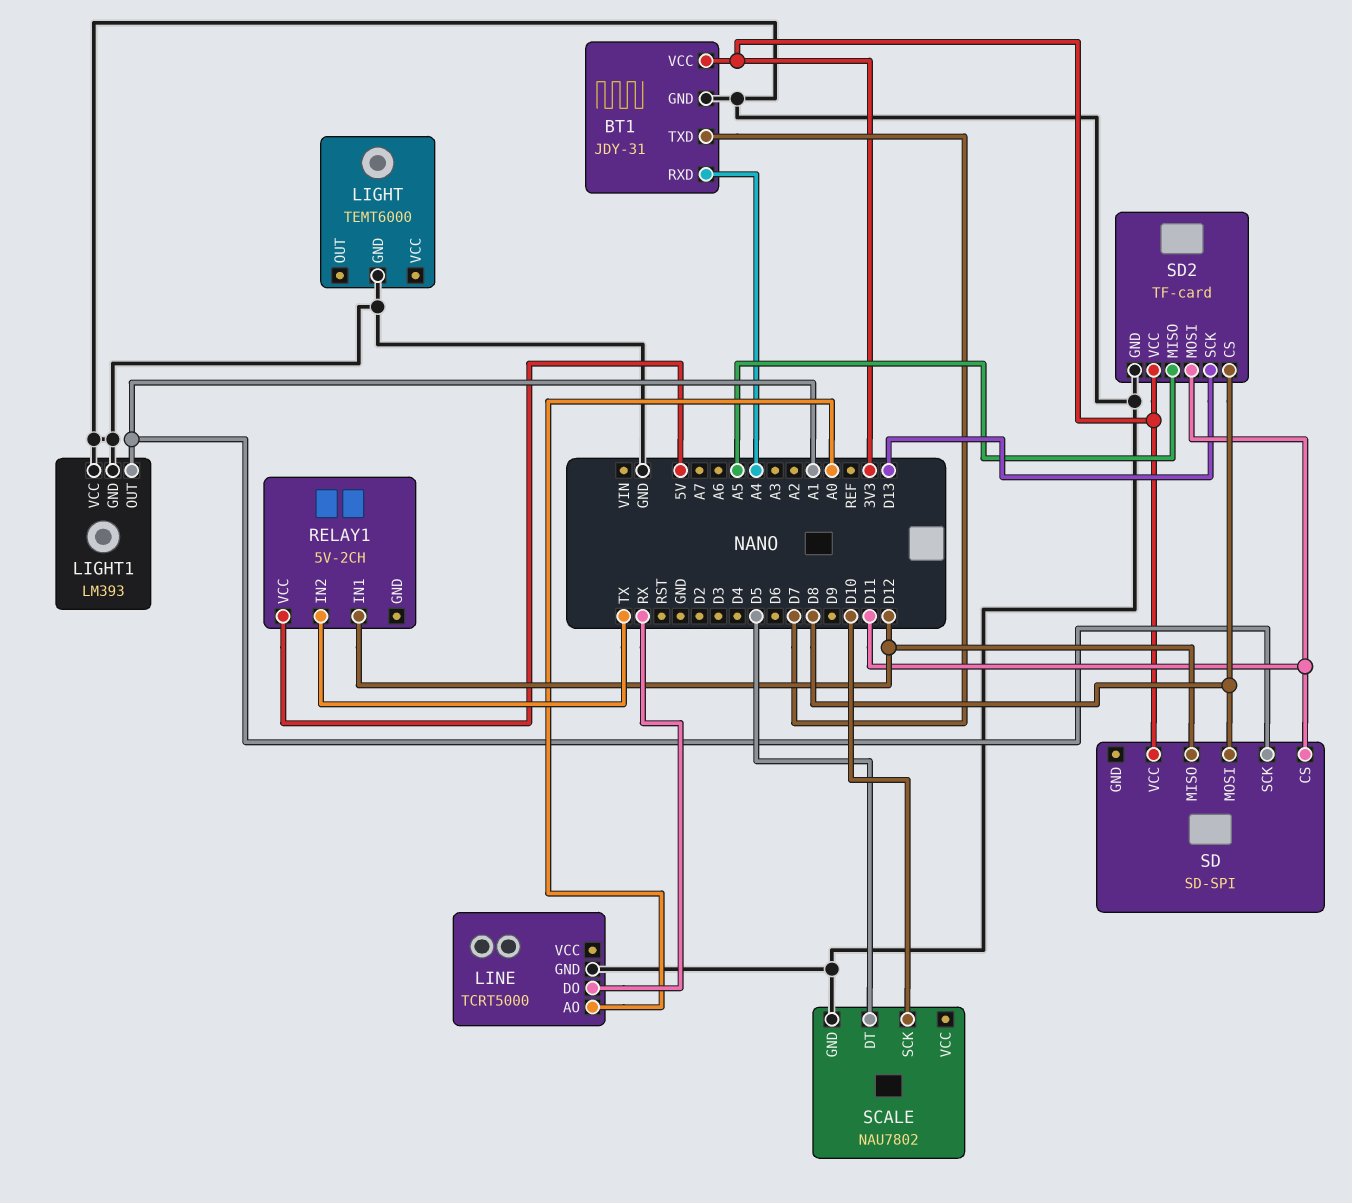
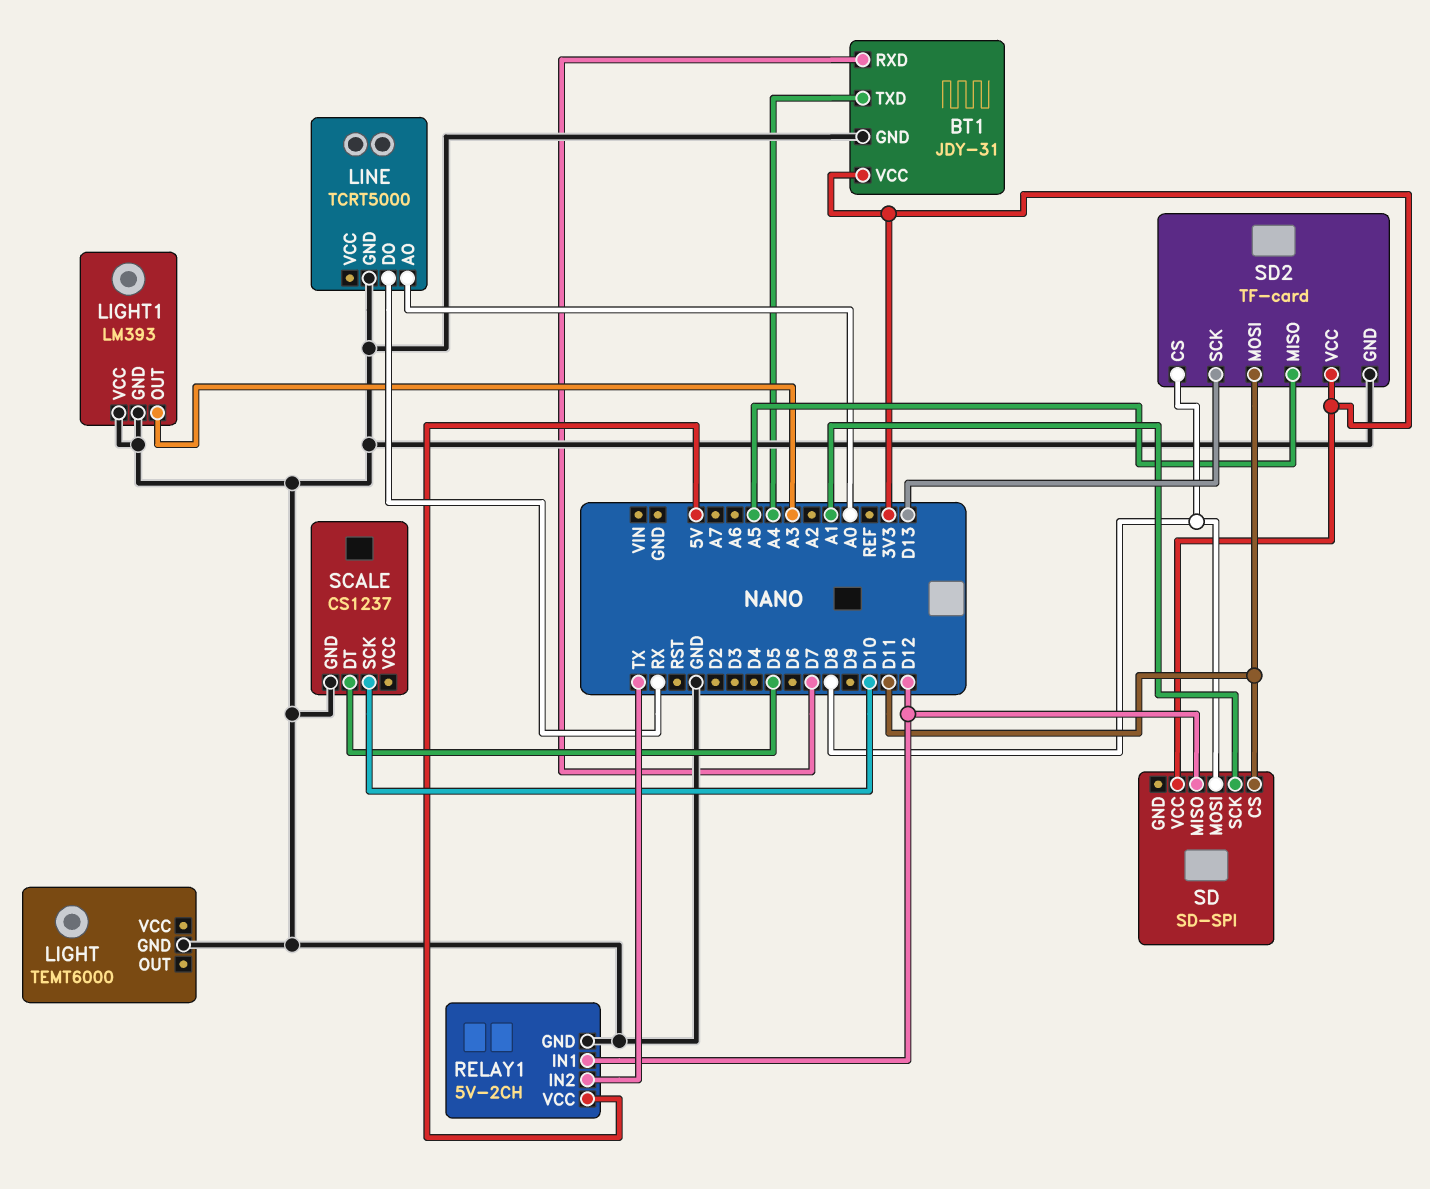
BT1 pin RXD: A4 -> D7
BT1 pin TXD: D7 -> A4
LIGHT1 pin OUT: A1 -> A3
RELAY1 pin GND: none -> GND
SCALE: NAU7802 -> CS1237

